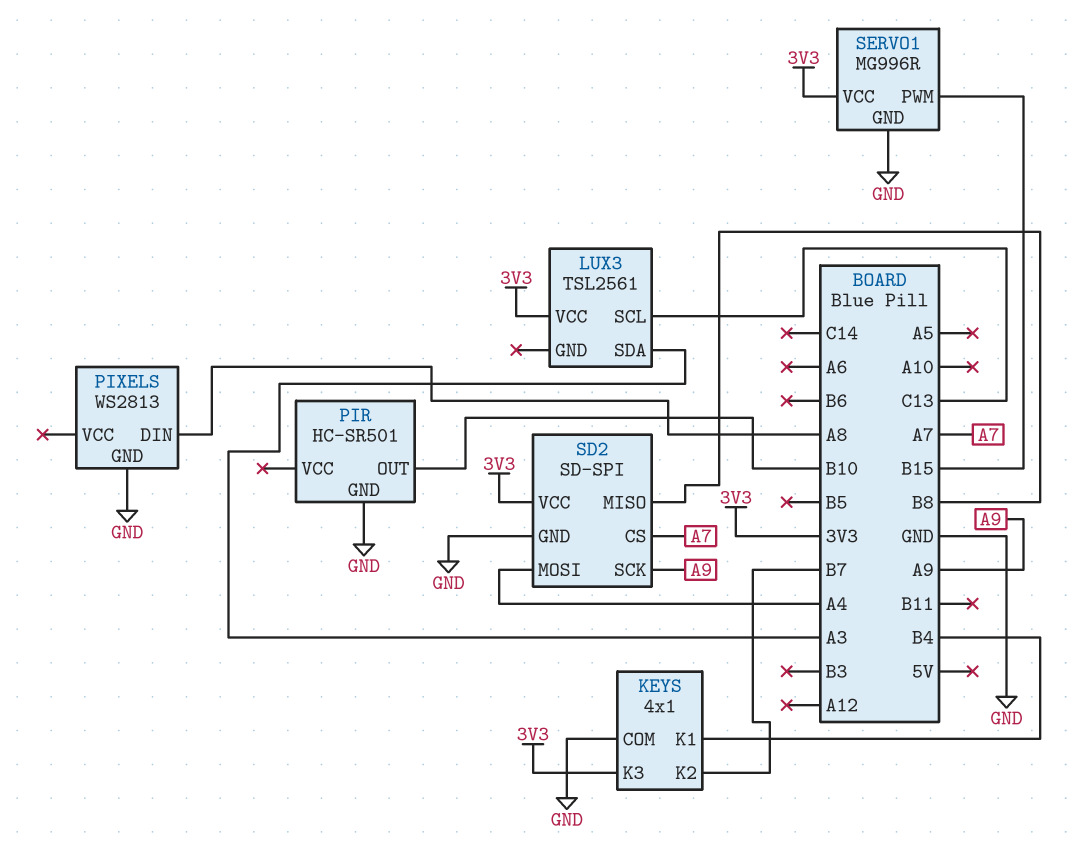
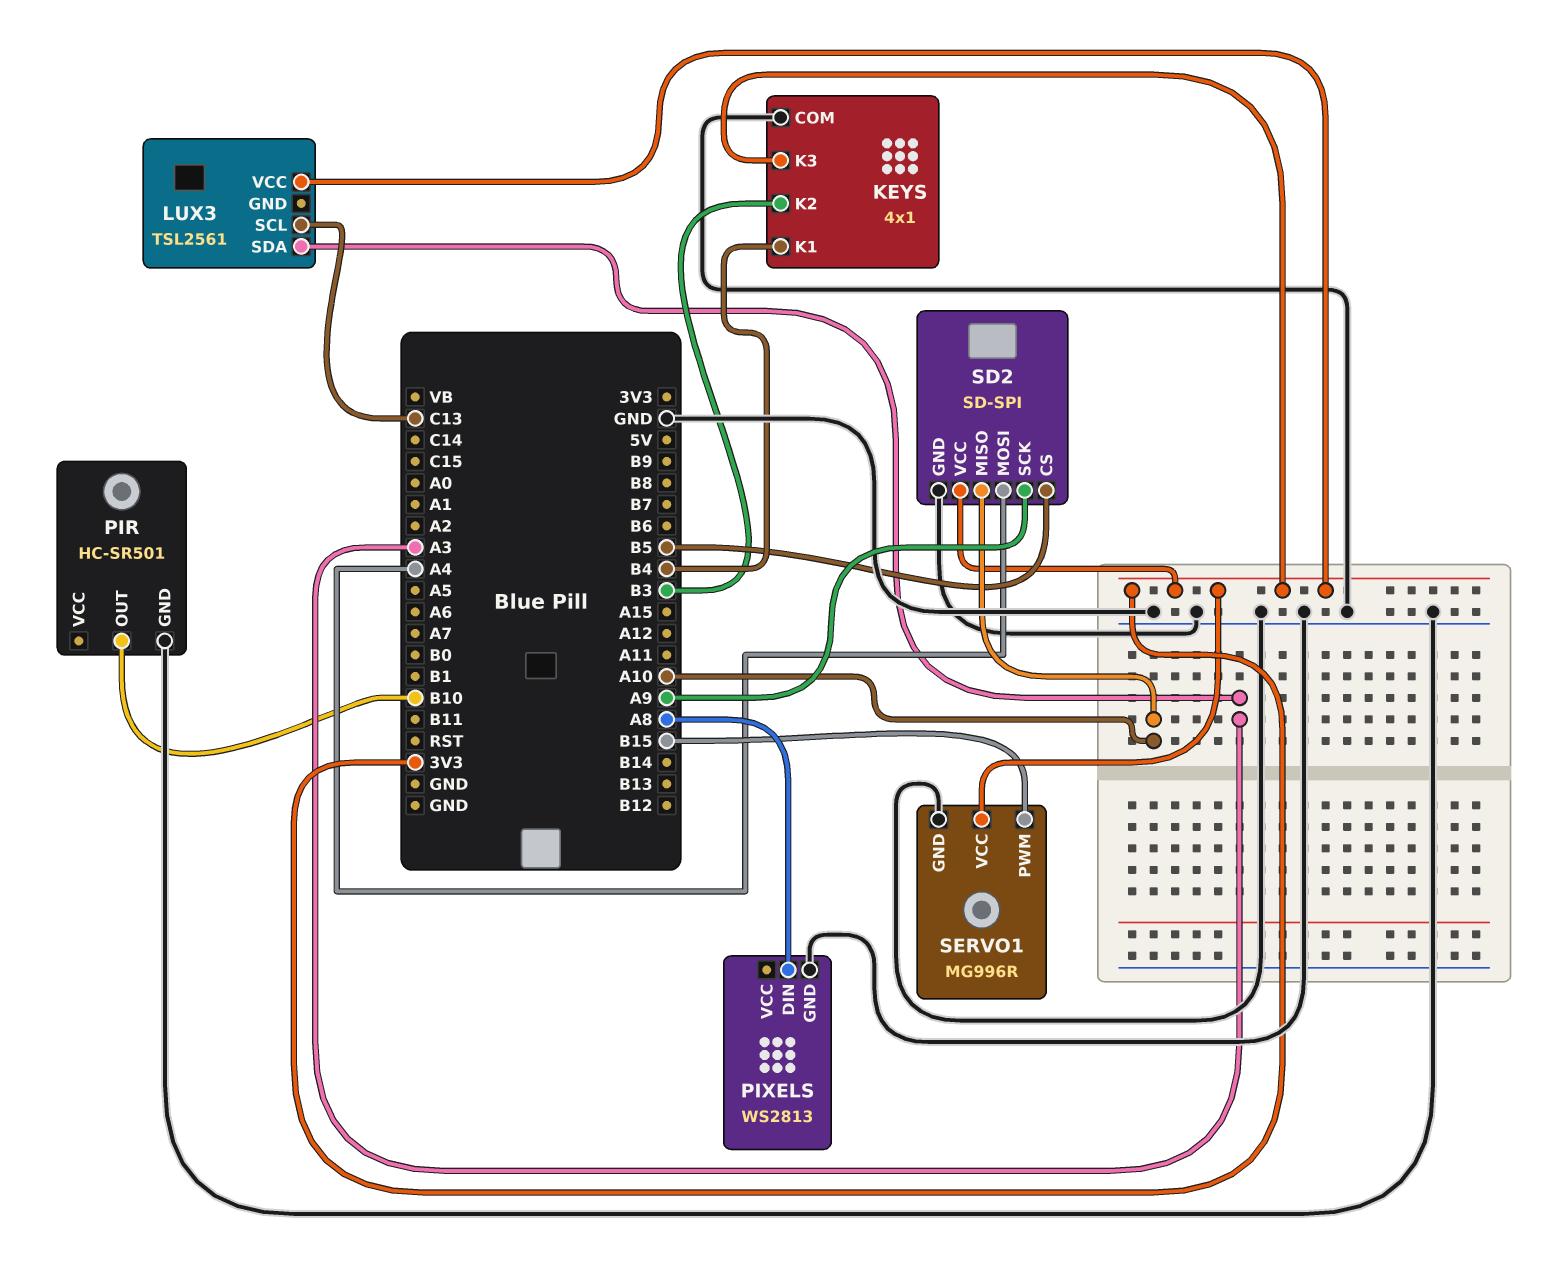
KEYS pin K2: B7 -> B3
SD2 pin CS: A7 -> B5
SD2 pin MISO: B8 -> A10

